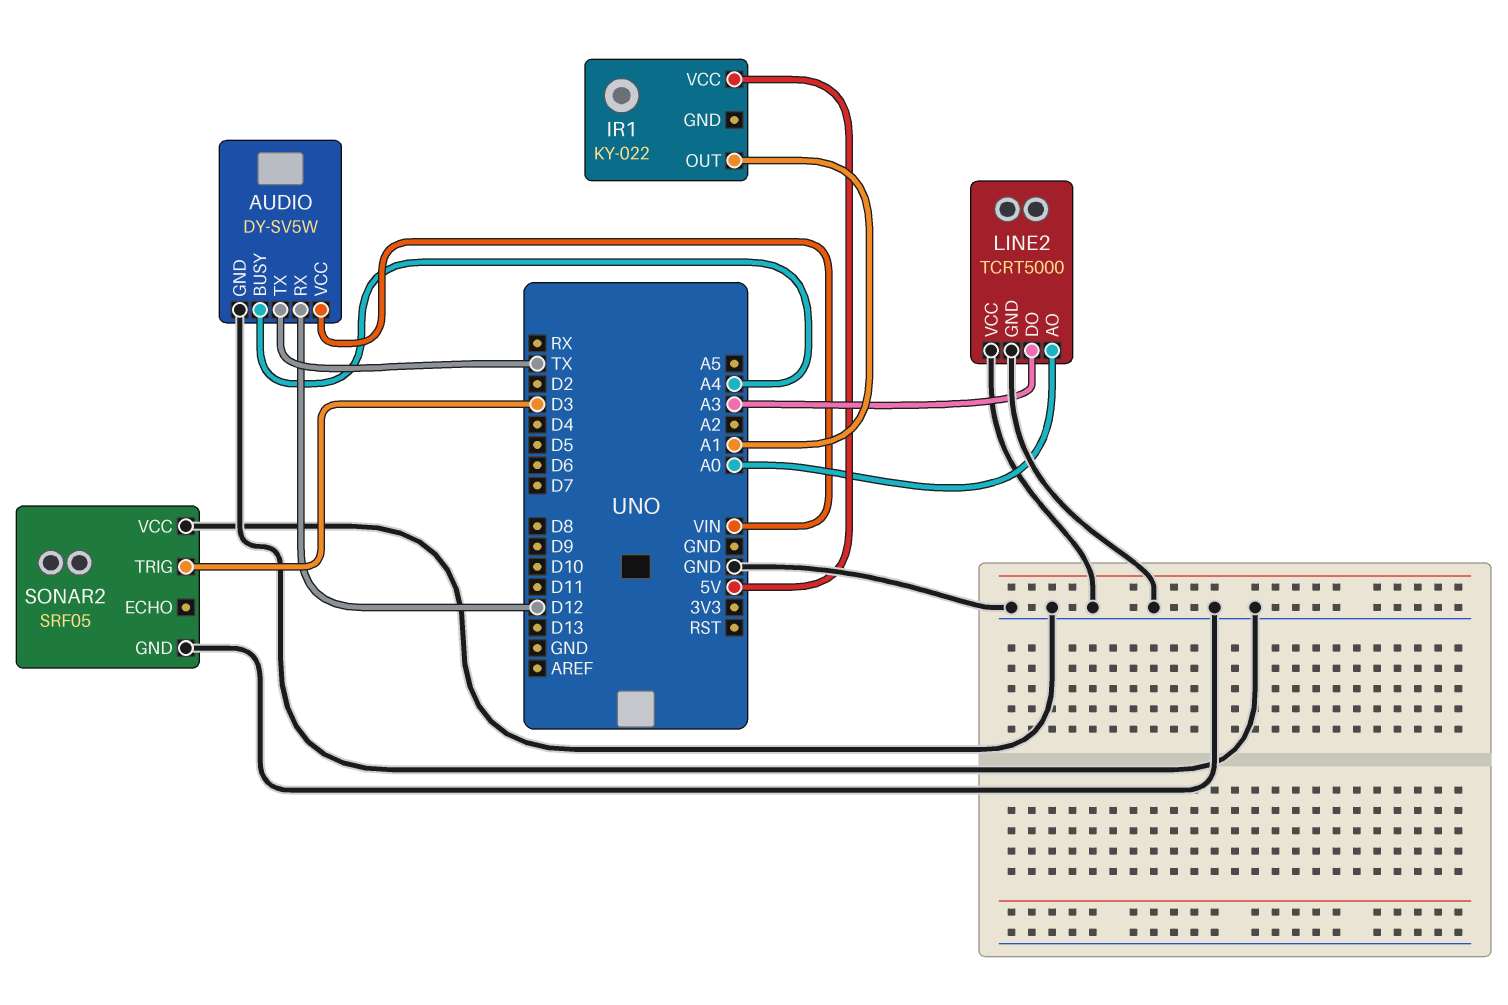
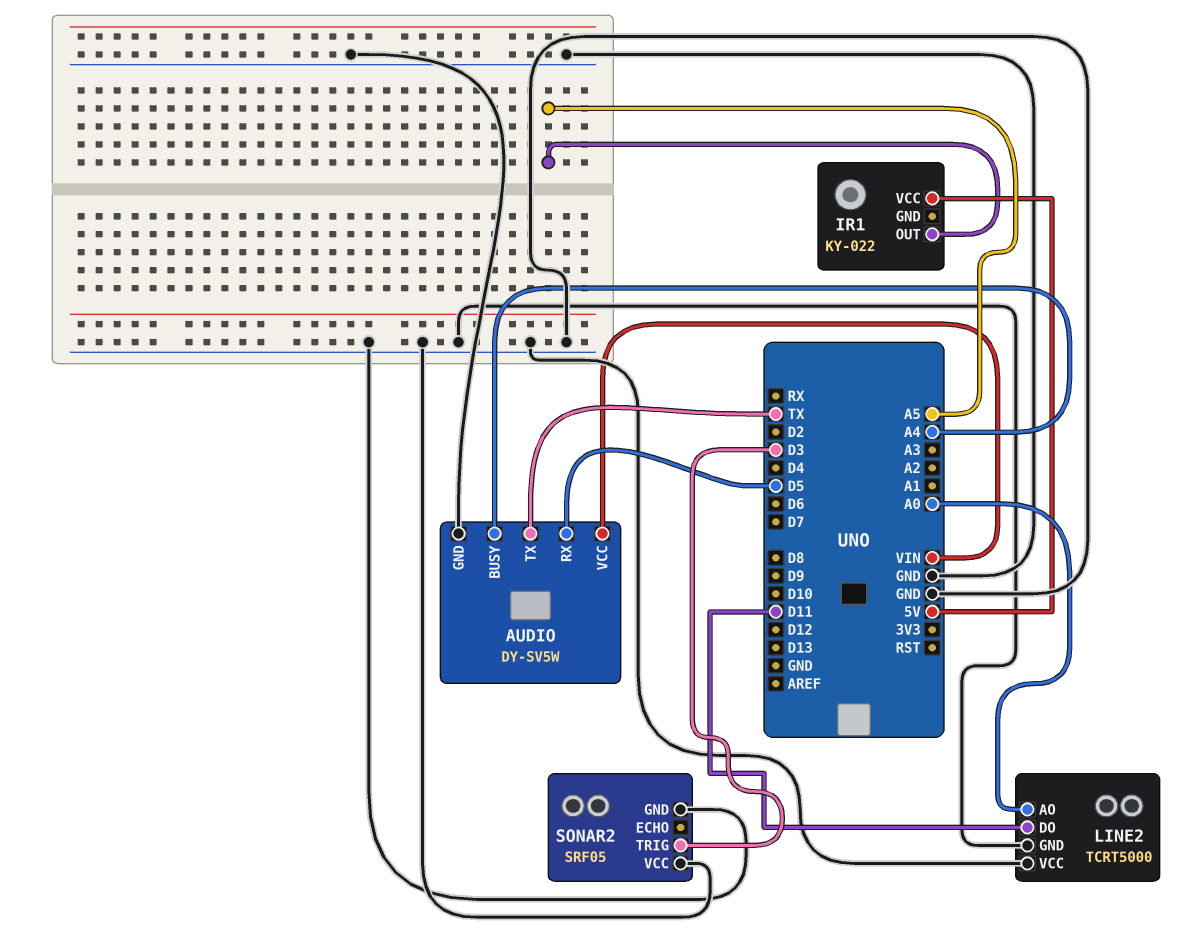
AUDIO pin RX: D12 -> D5
IR1 pin OUT: A1 -> A5
LINE2 pin DO: A3 -> D11

